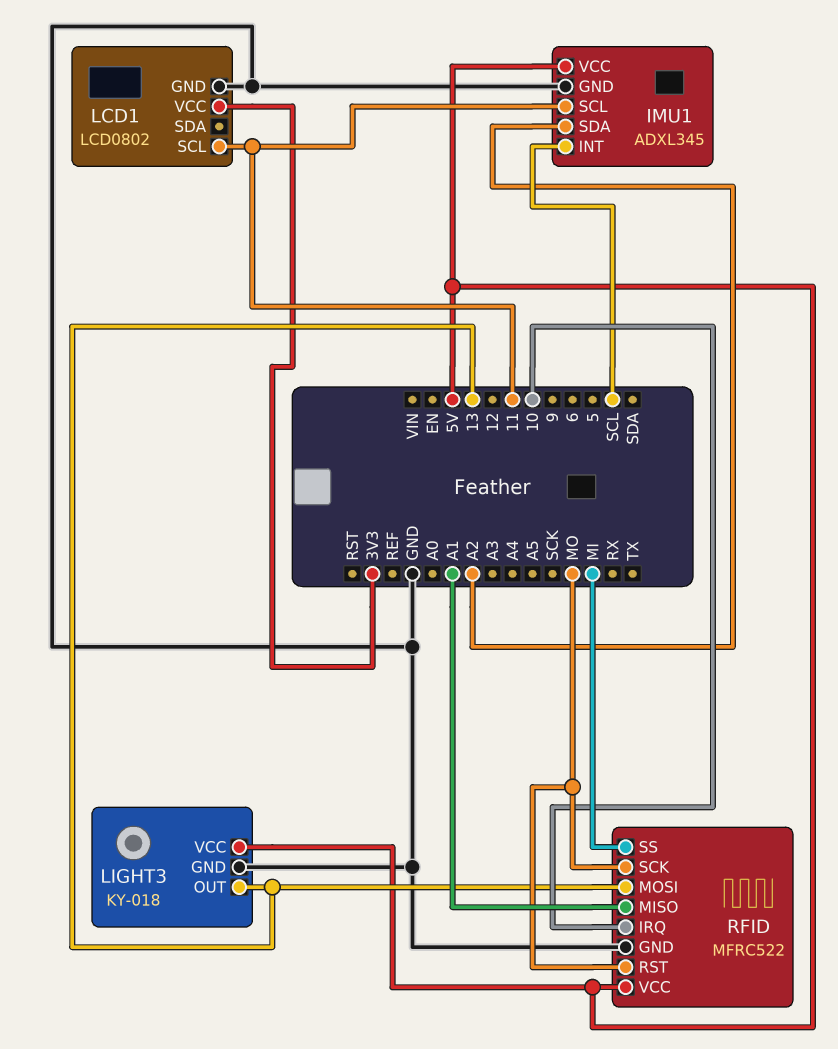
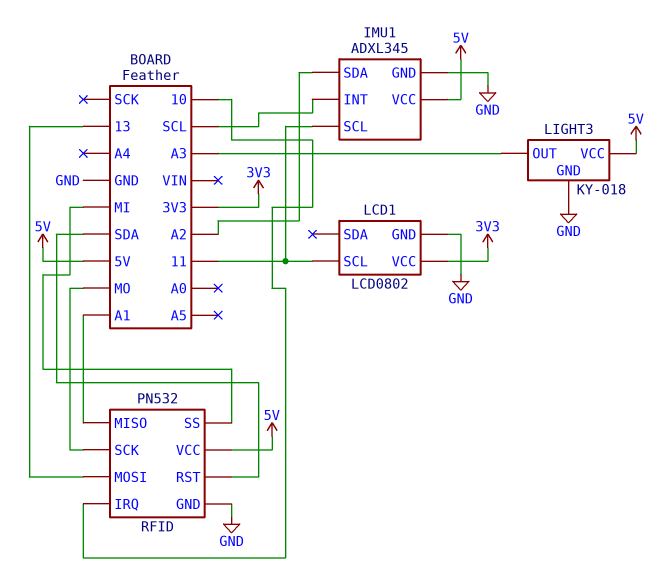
LIGHT3 pin OUT: 13 -> A3
RFID: MFRC522 -> PN532
RFID pin RST: MO -> SDA

